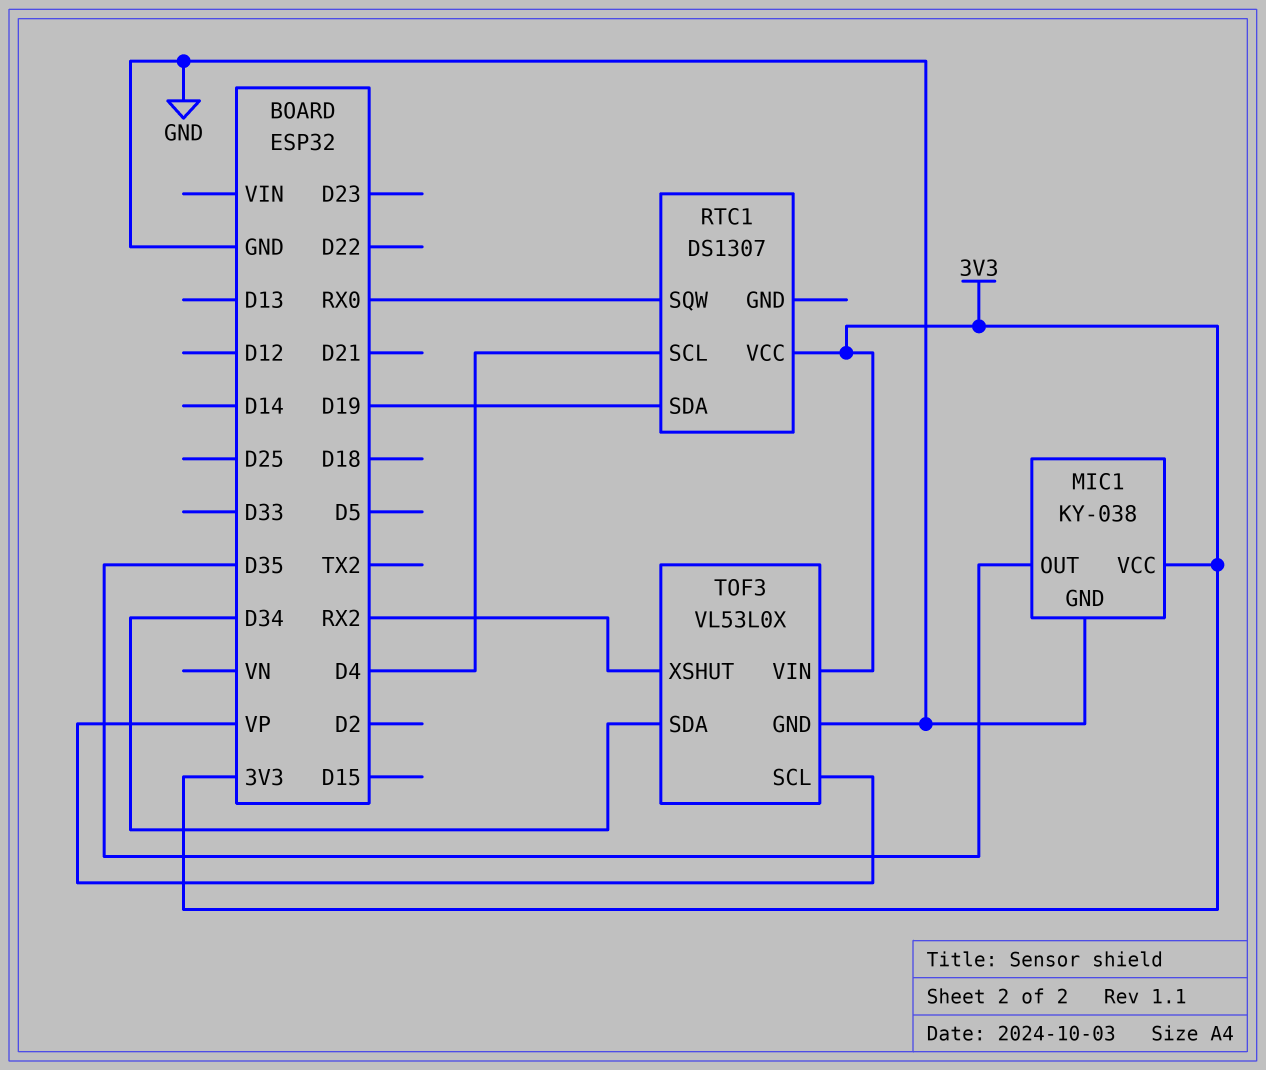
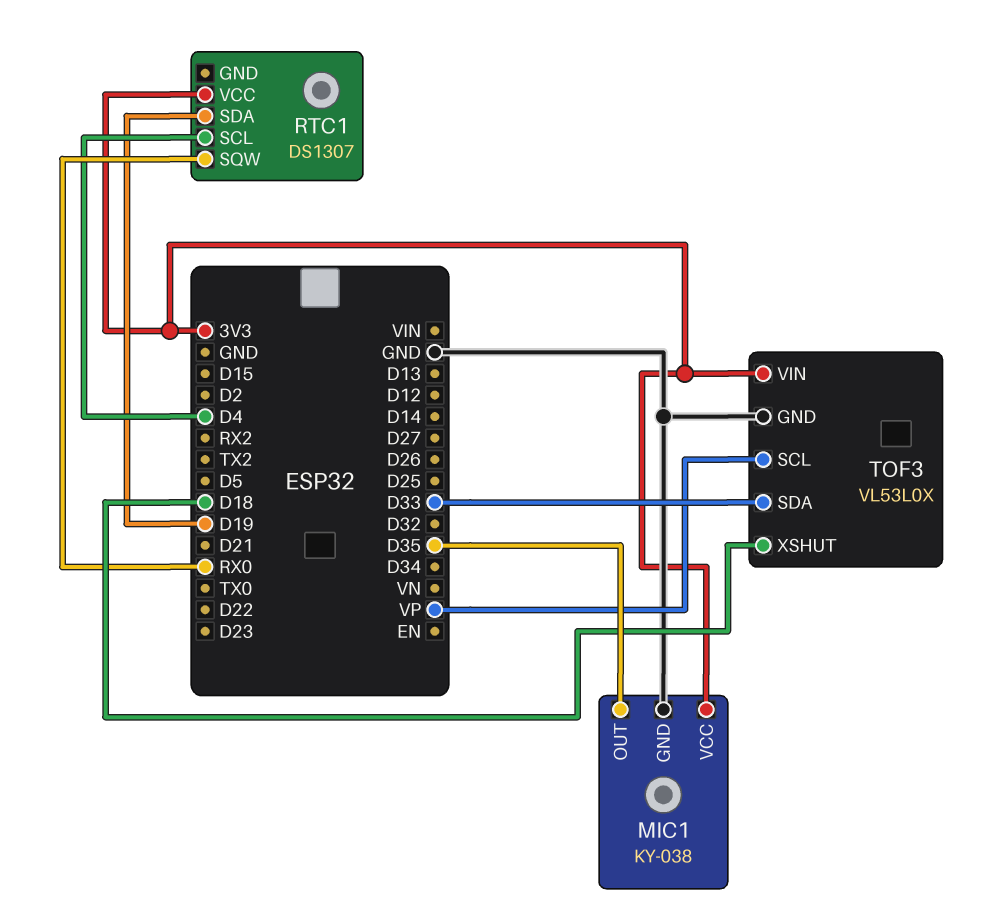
TOF3 pin SDA: D34 -> D33
TOF3 pin XSHUT: RX2 -> D18

